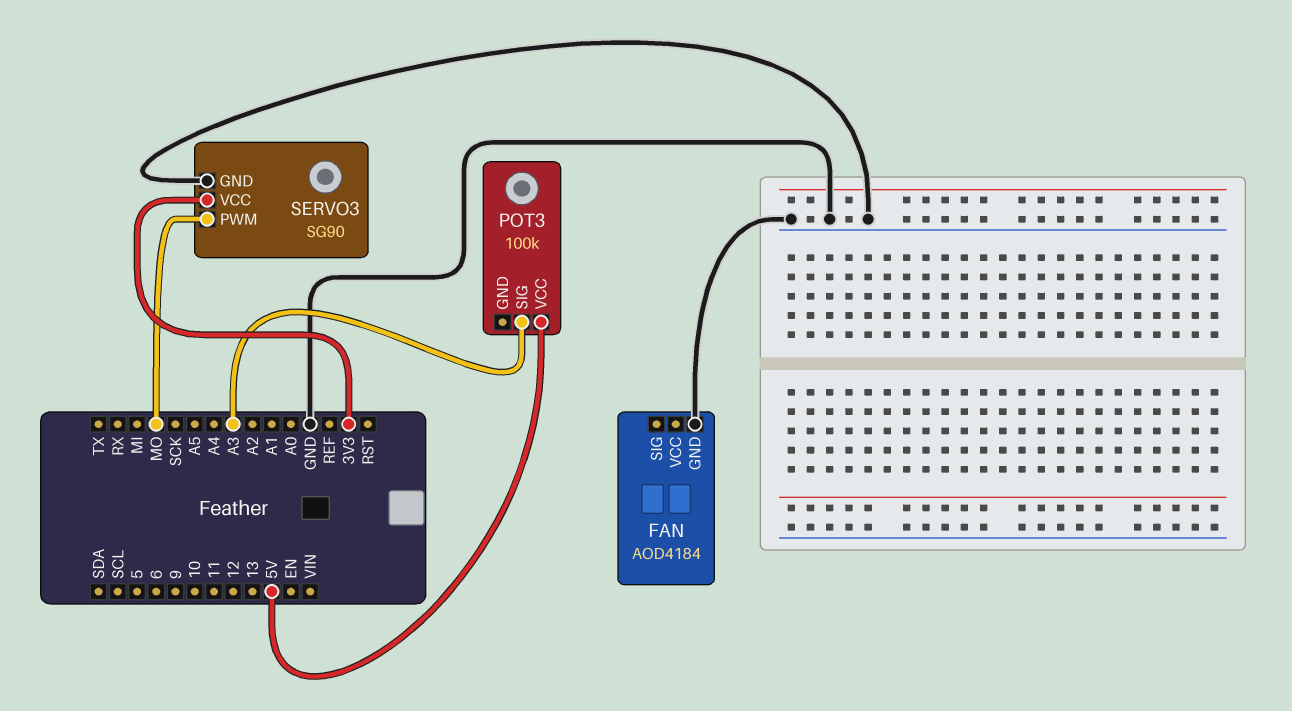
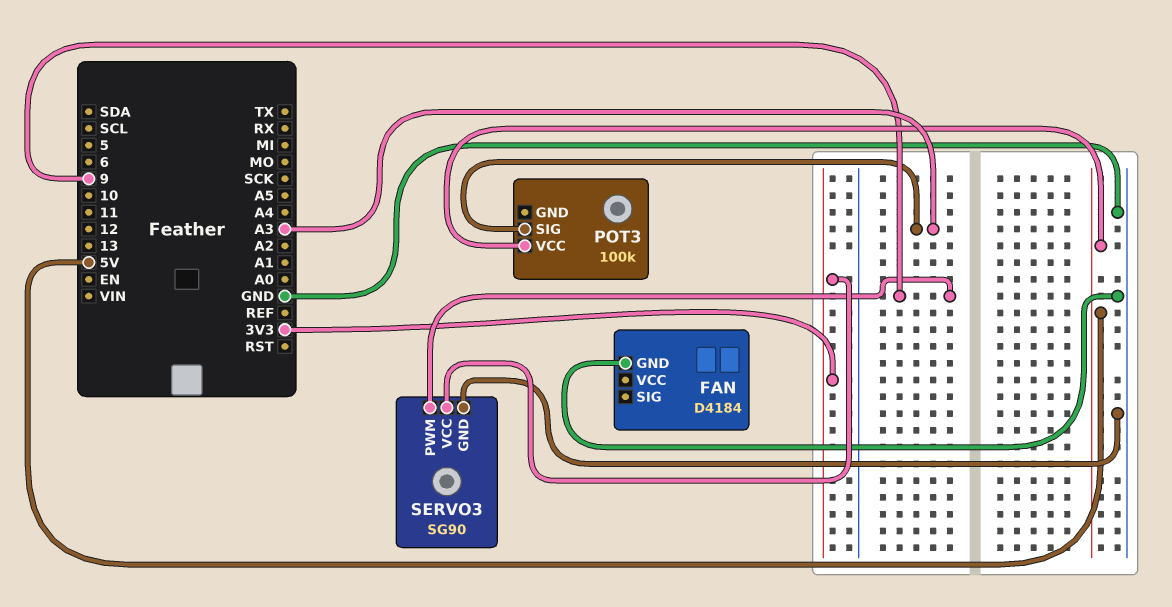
FAN: AOD4184 -> D4184
SERVO3 pin PWM: MO -> 9

